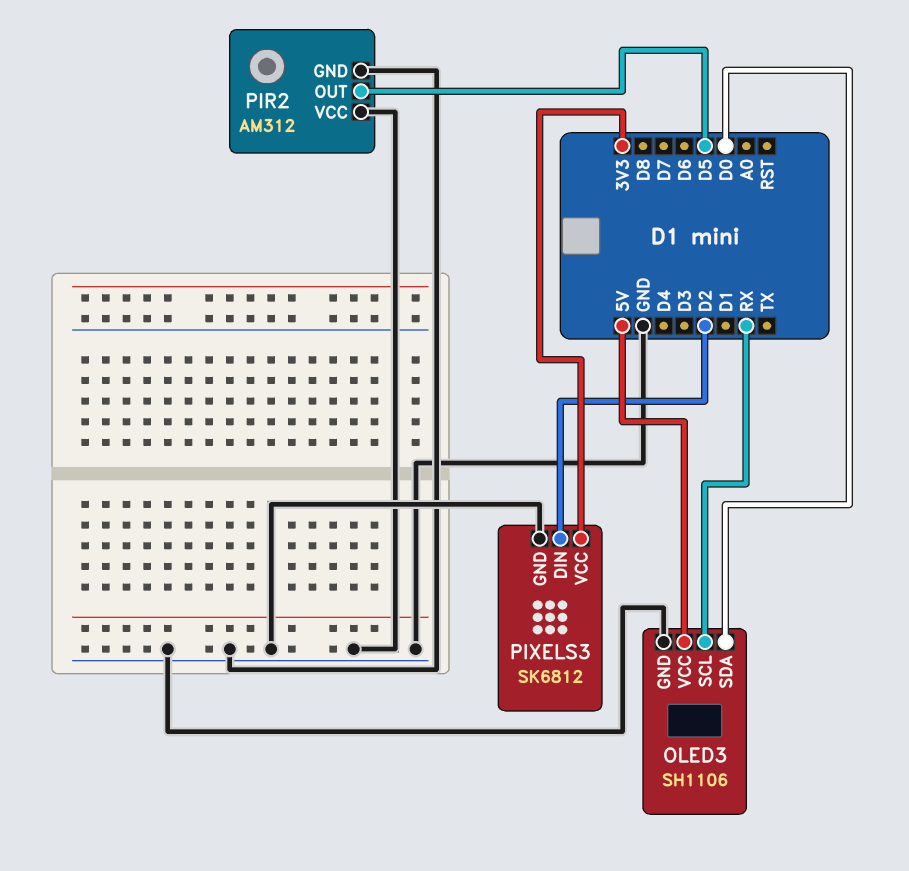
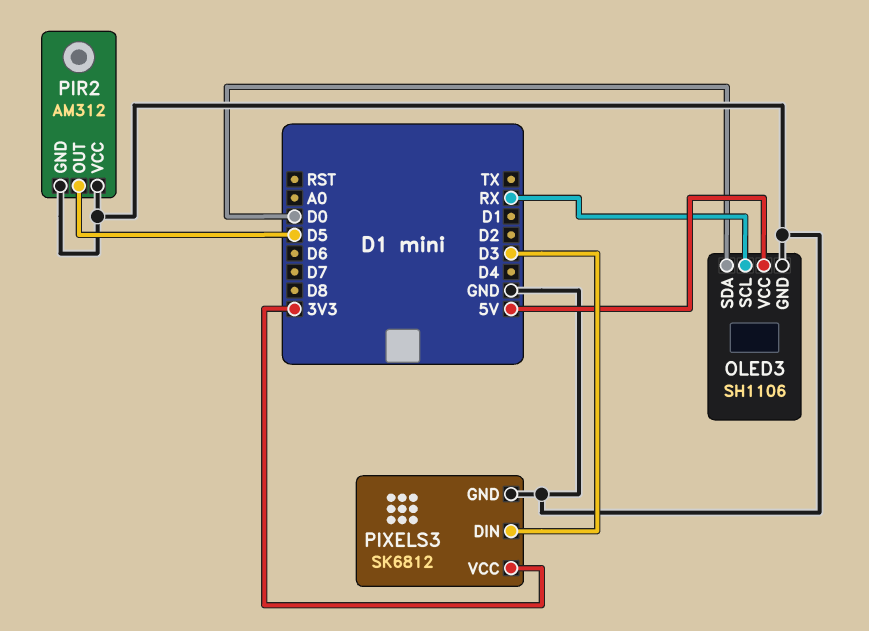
PIXELS3 pin DIN: D2 -> D3

